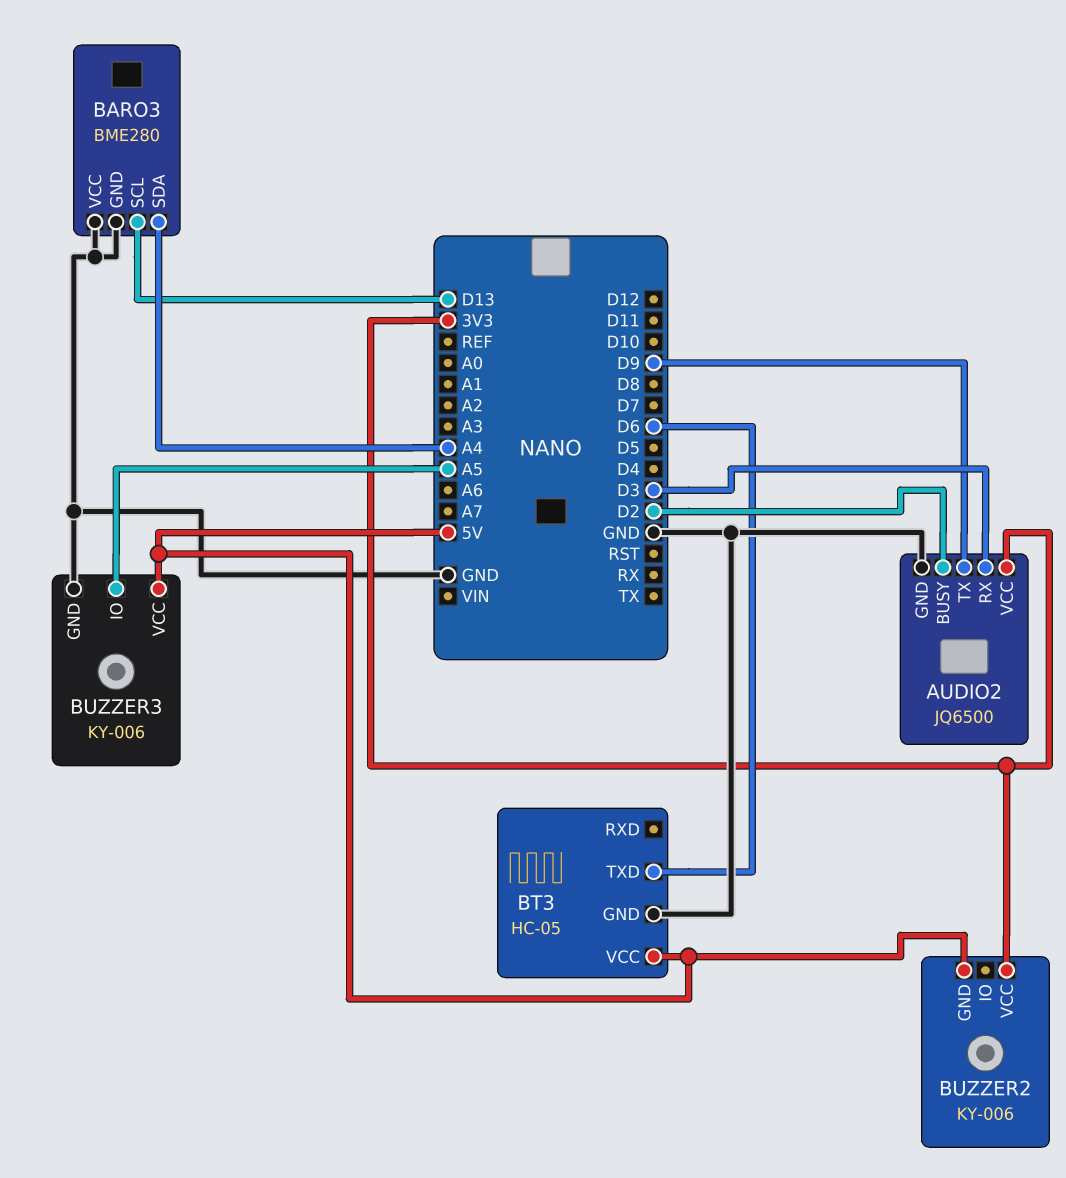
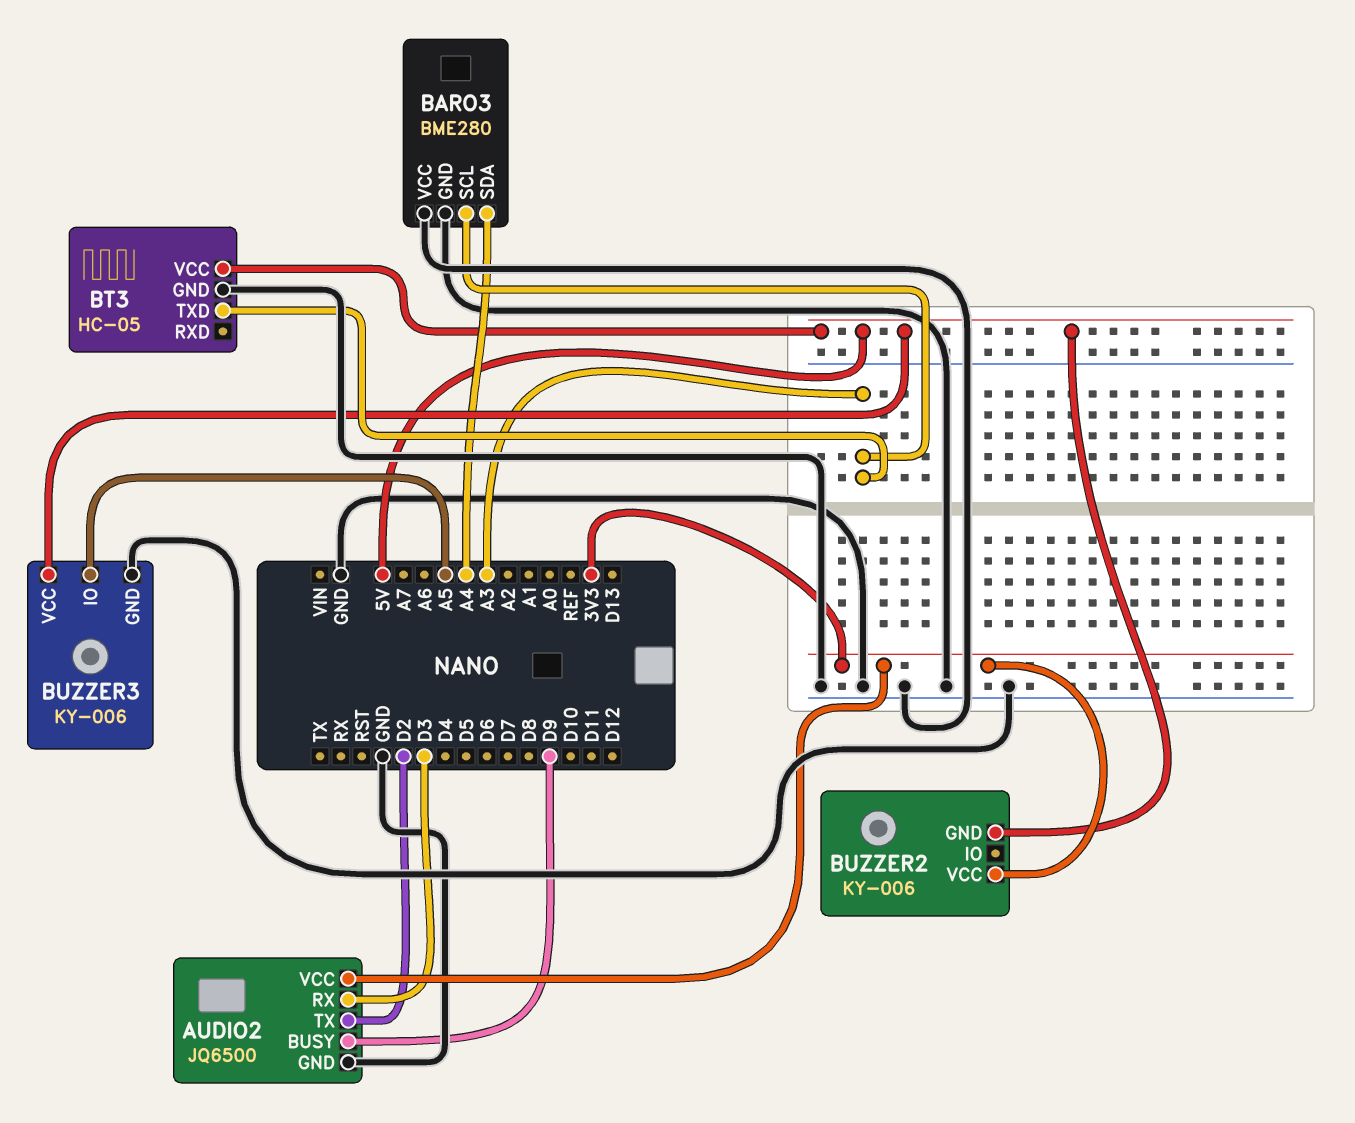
AUDIO2 pin BUSY: D2 -> D9
AUDIO2 pin TX: D9 -> D2
BARO3 pin SCL: D13 -> A3
BT3 pin TXD: D6 -> A3

